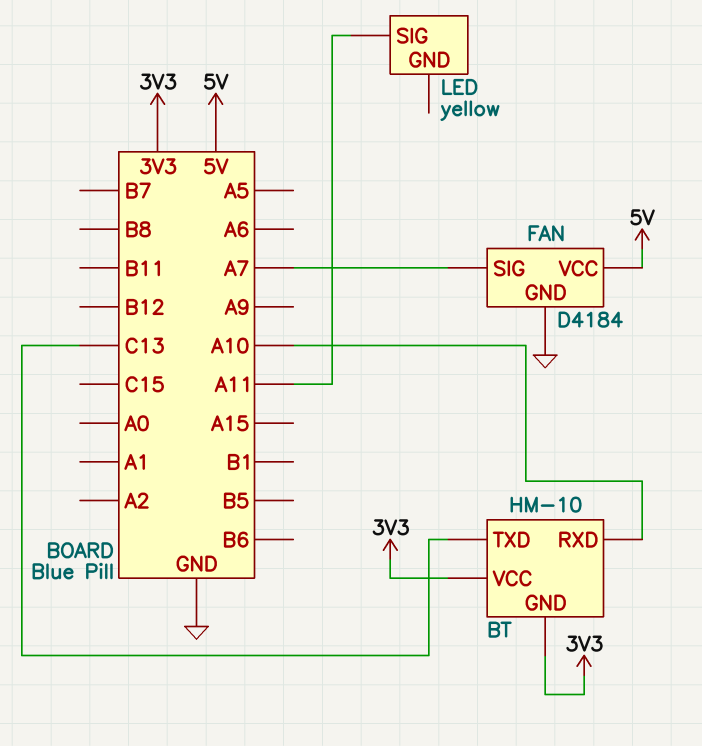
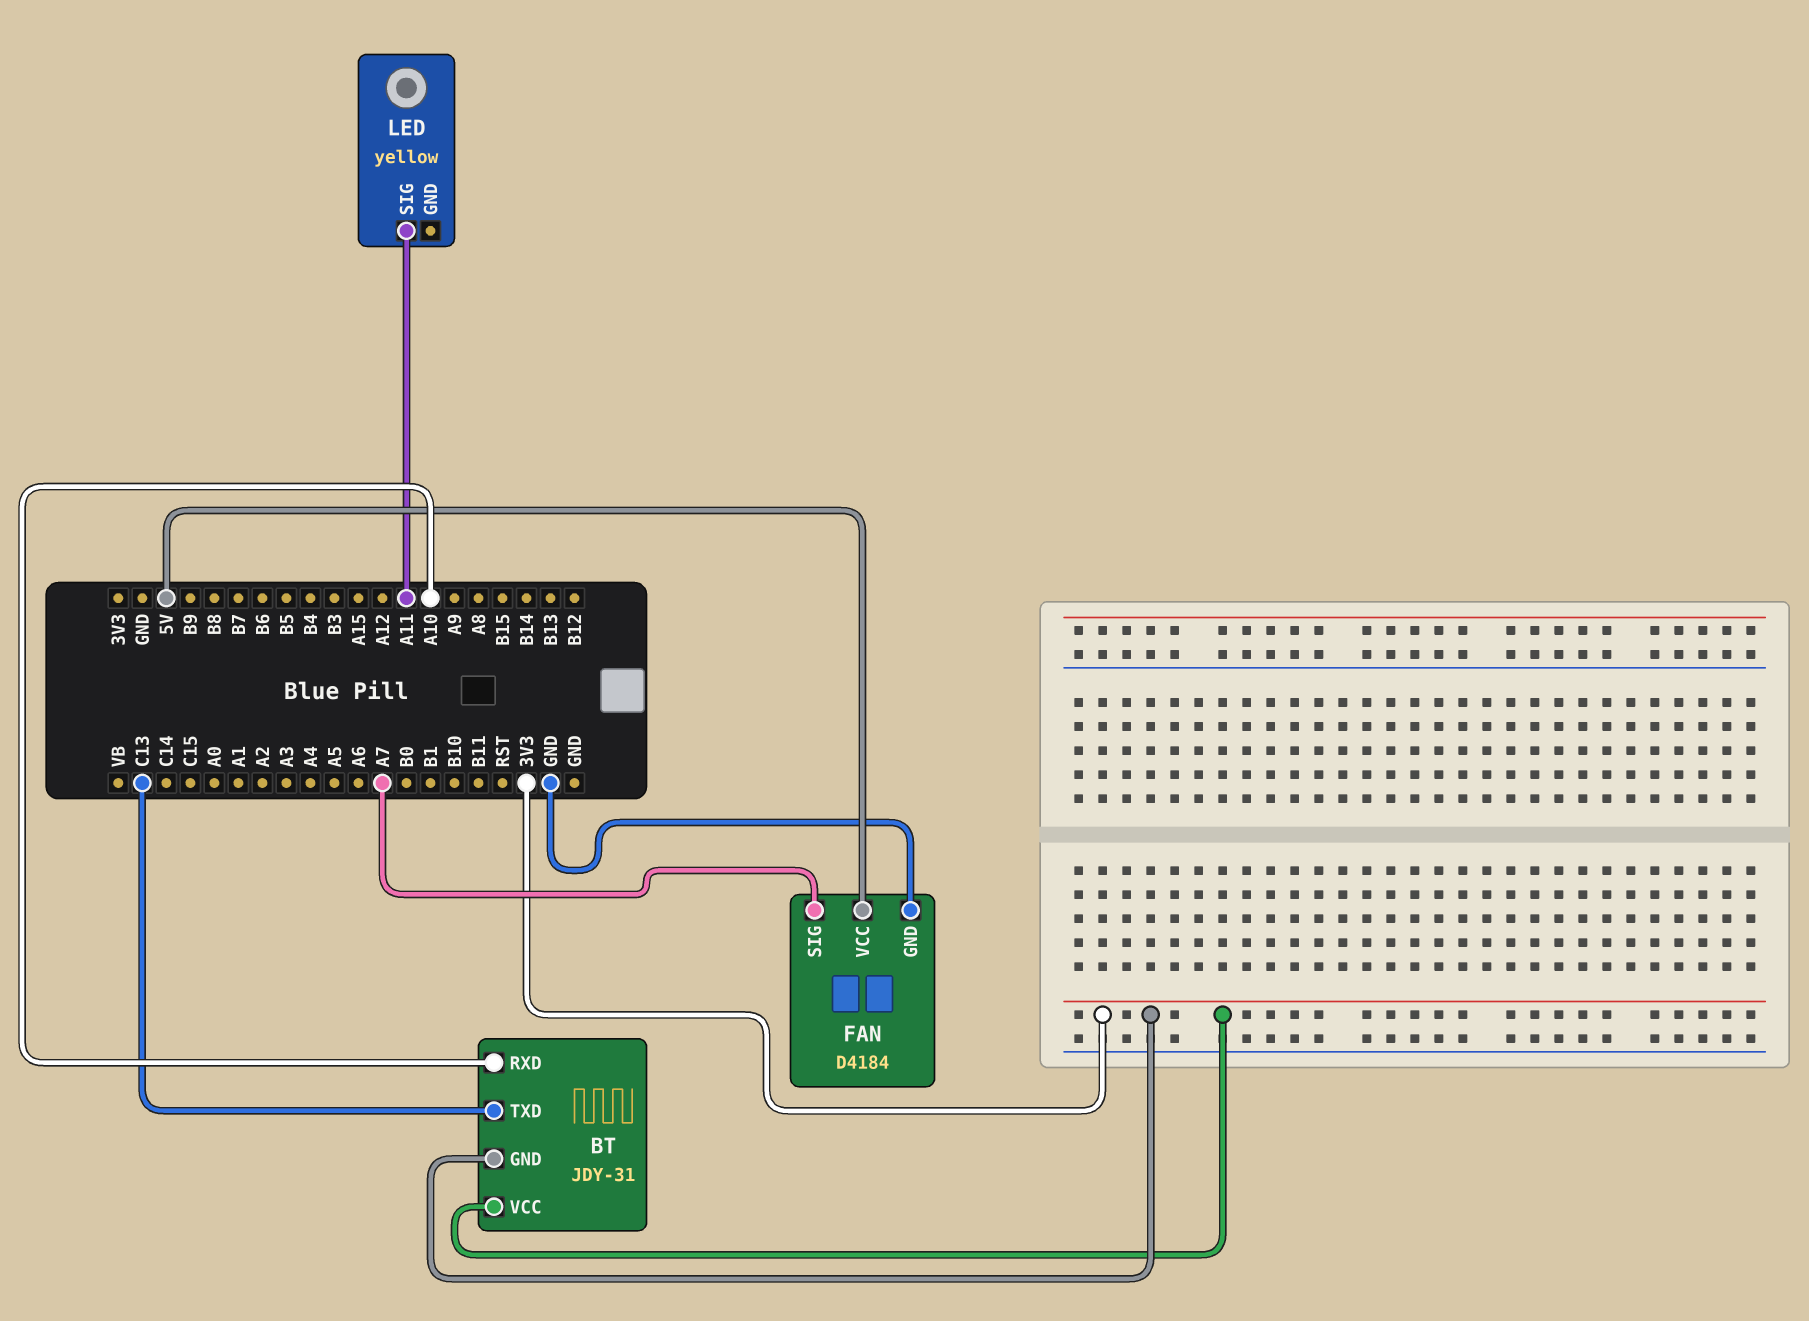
BT: HM-10 -> JDY-31

